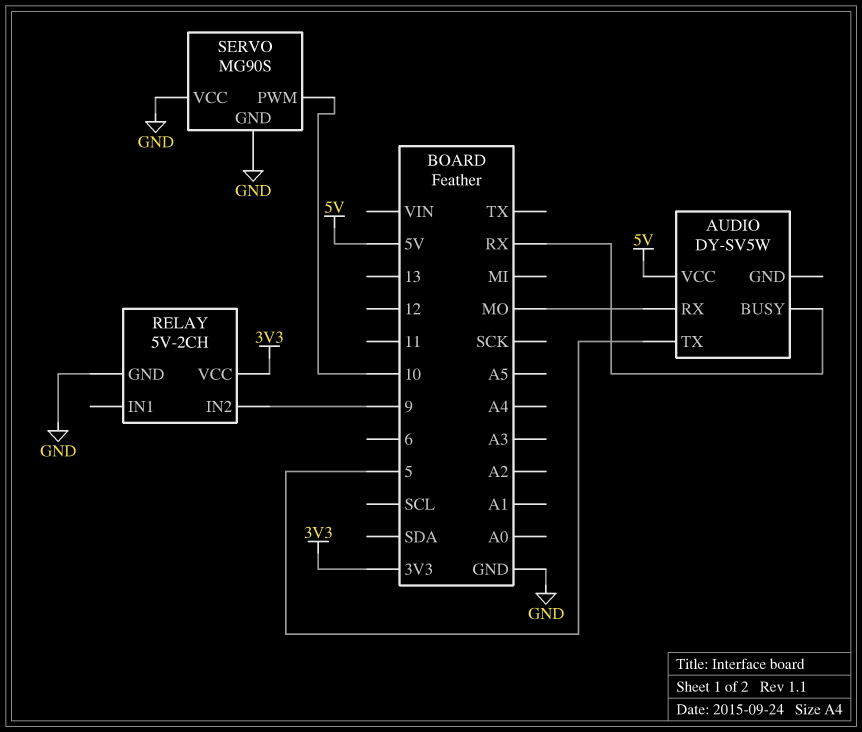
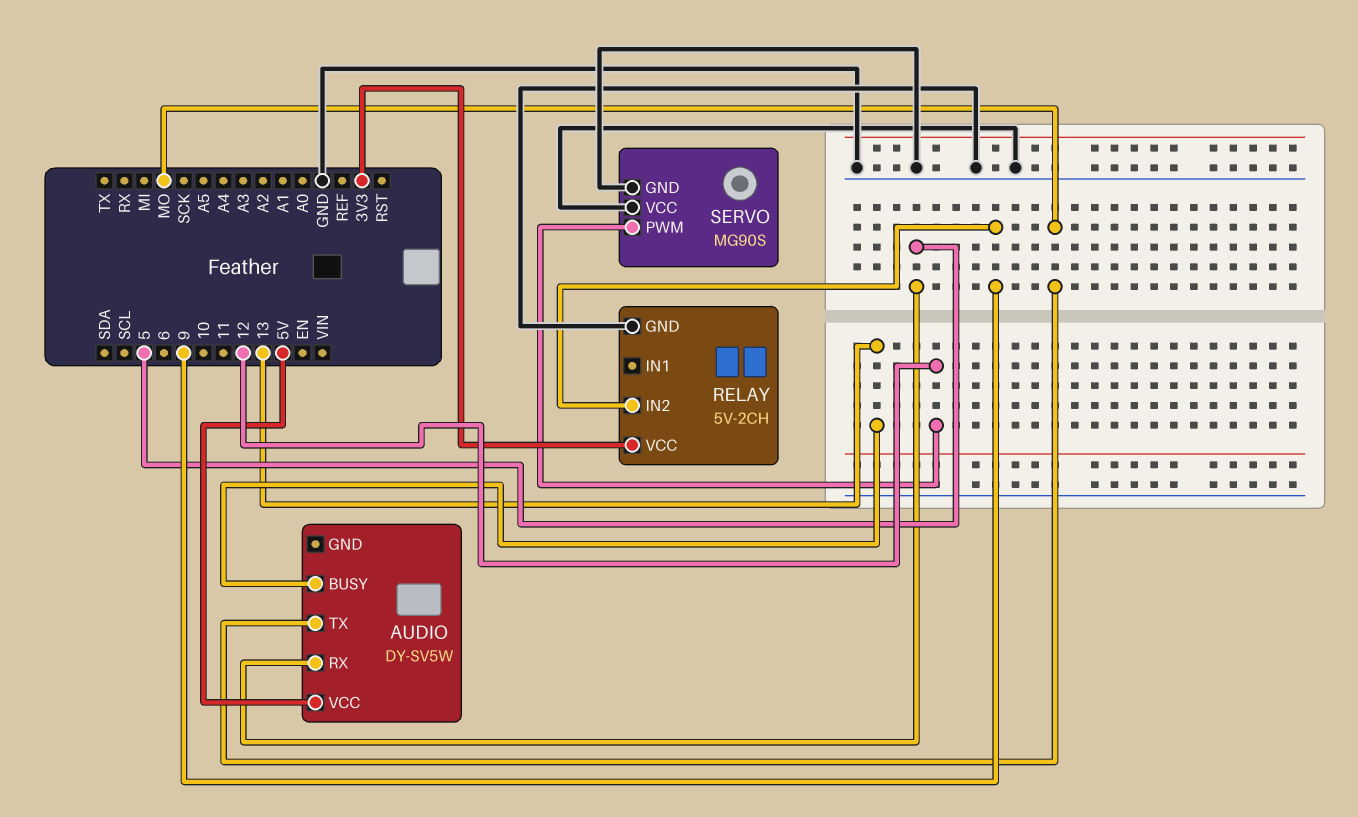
AUDIO pin BUSY: RX -> 13
AUDIO pin RX: MO -> 5
AUDIO pin TX: 5 -> MO
SERVO pin PWM: 10 -> 12

